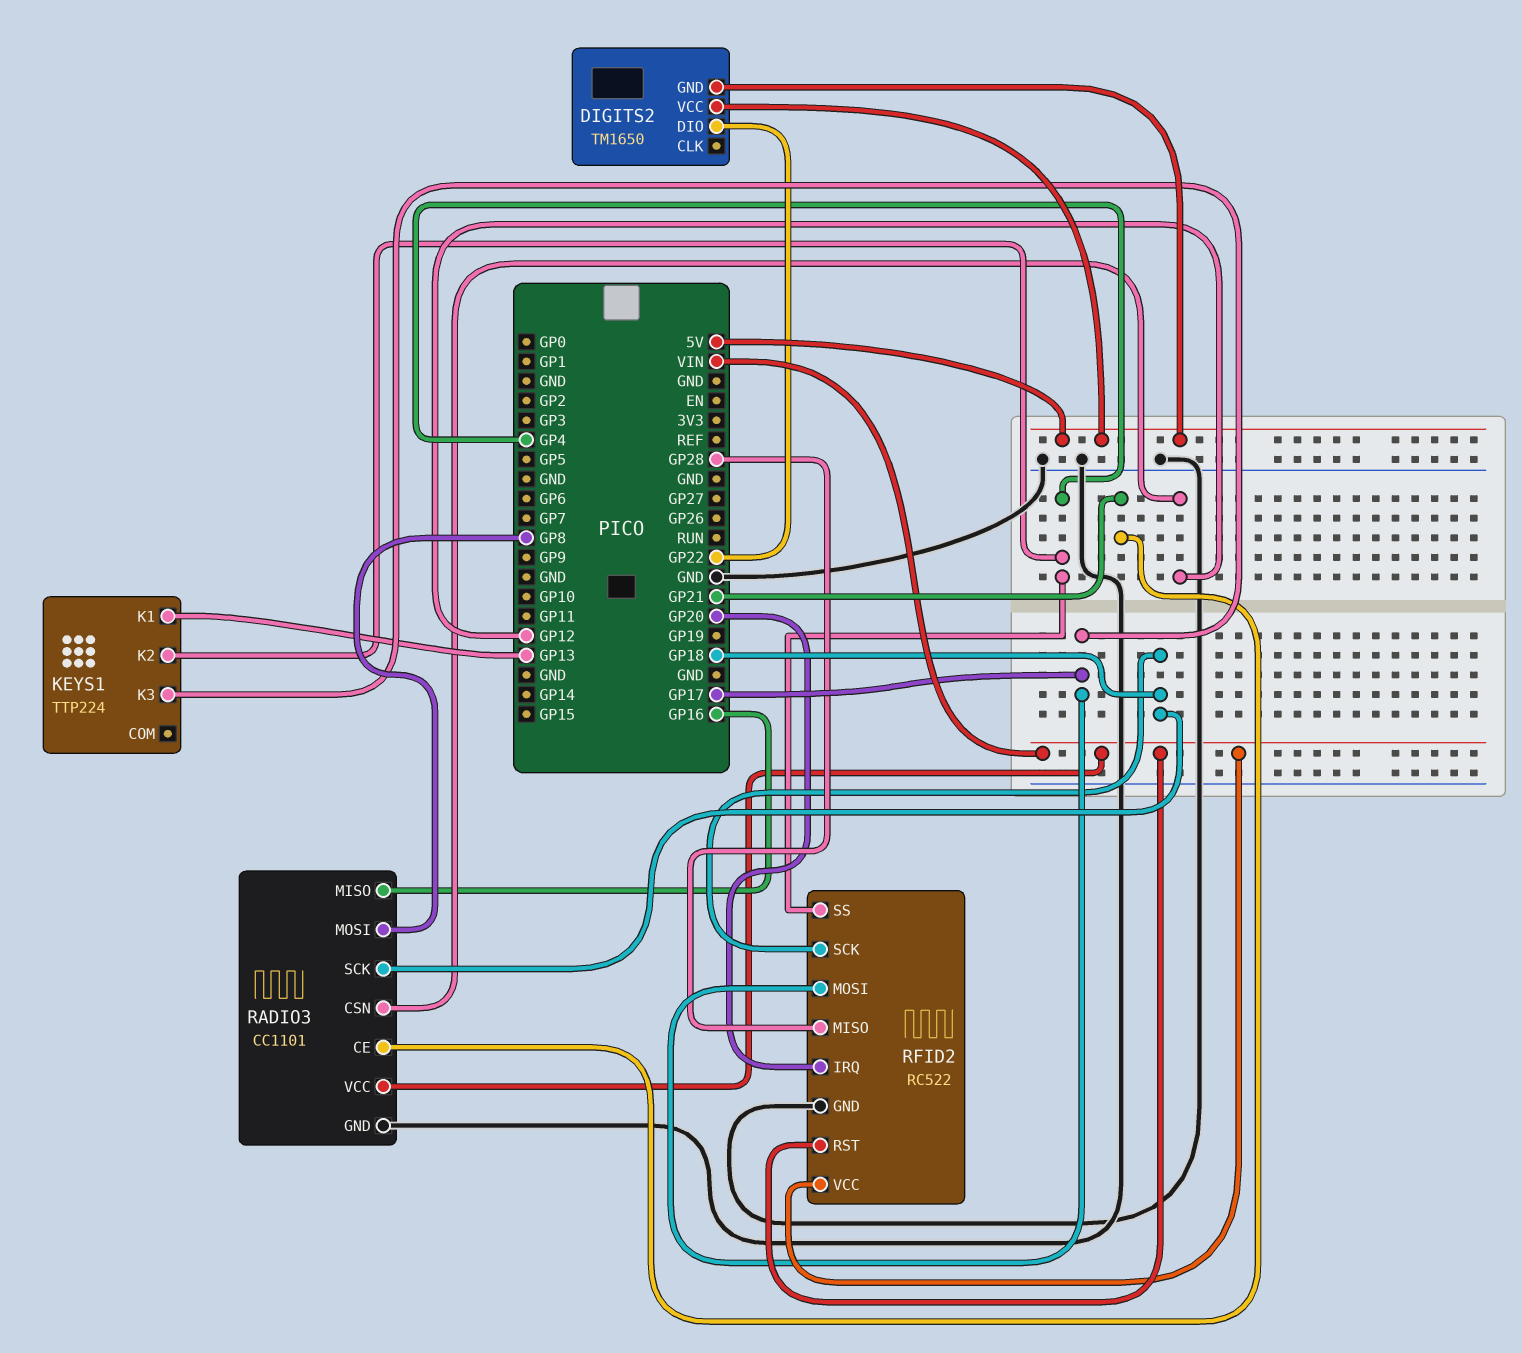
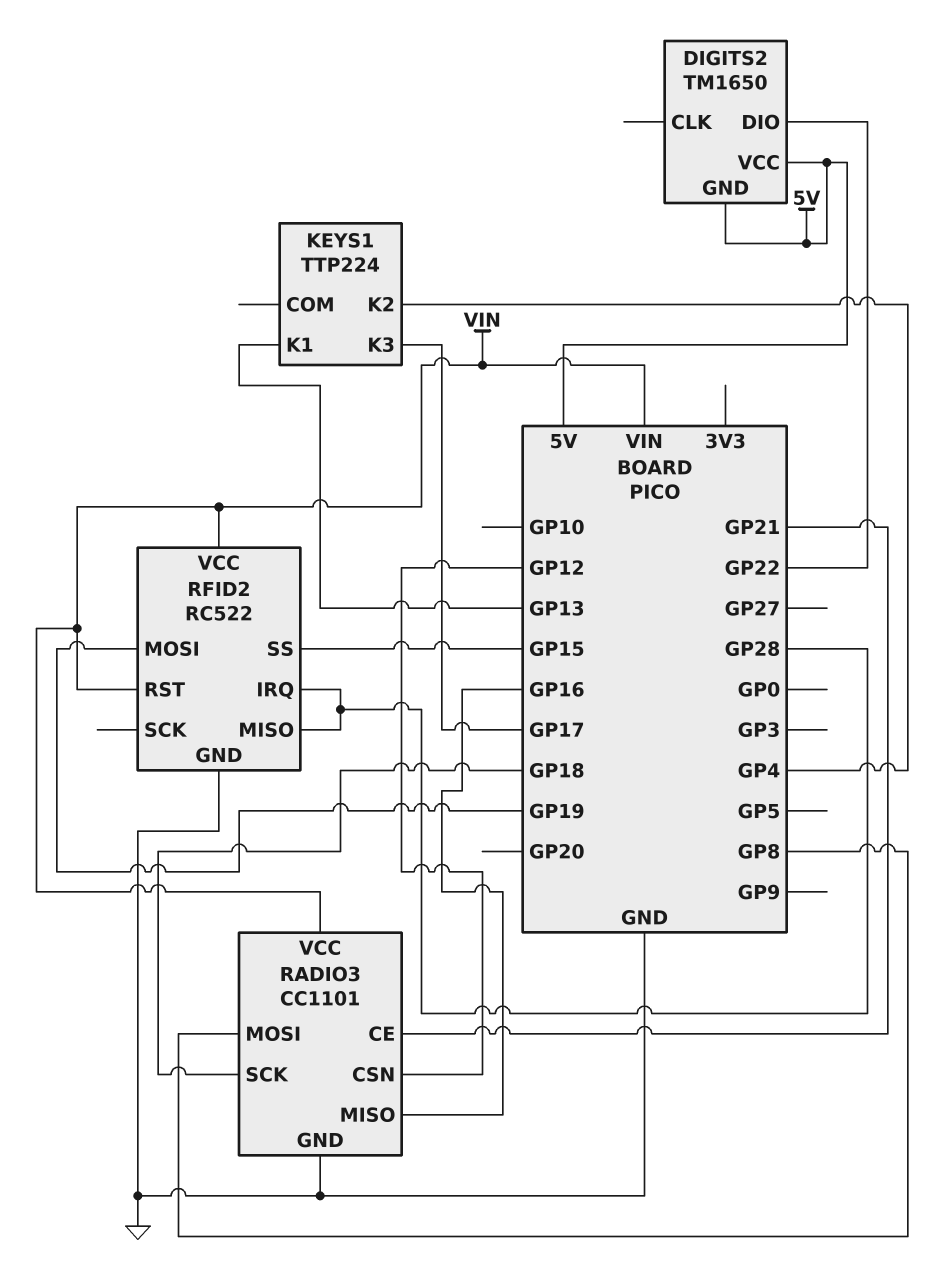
RFID2 pin IRQ: GP20 -> GP28
RFID2 pin MOSI: GP17 -> GP19
RFID2 pin SCK: GP18 -> none
RFID2 pin SS: GP4 -> GP15

